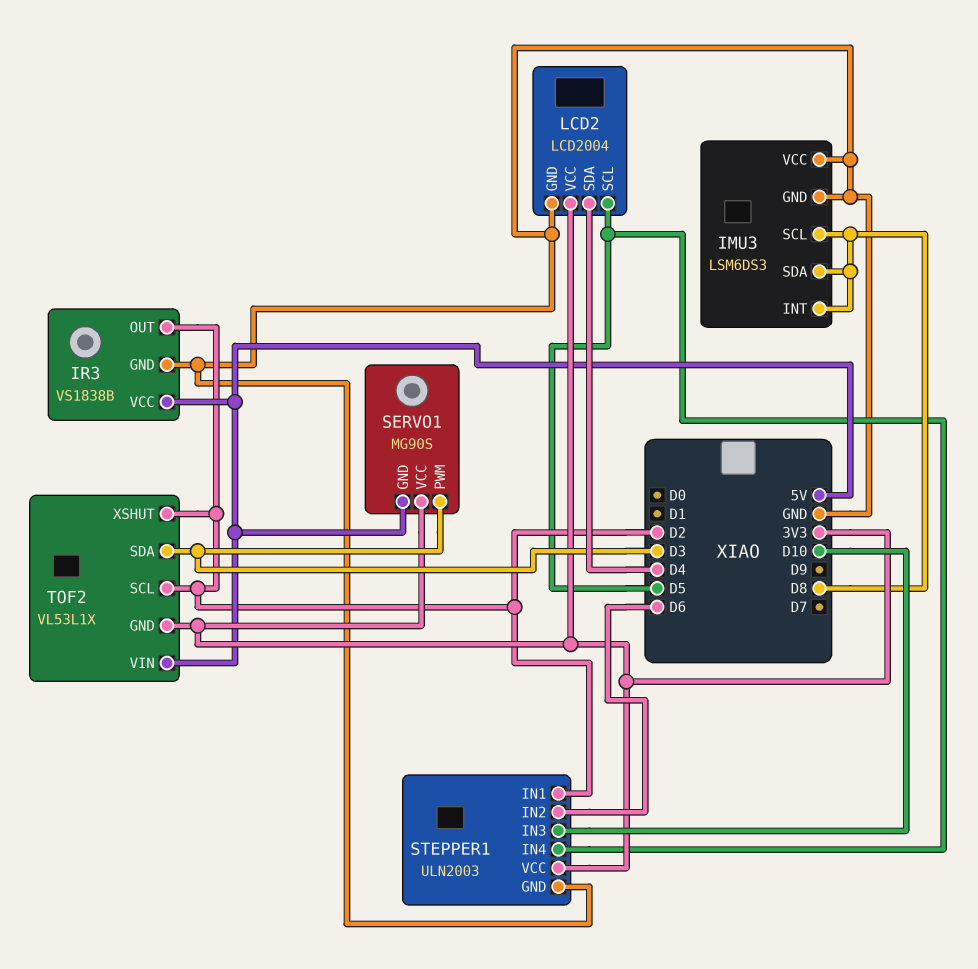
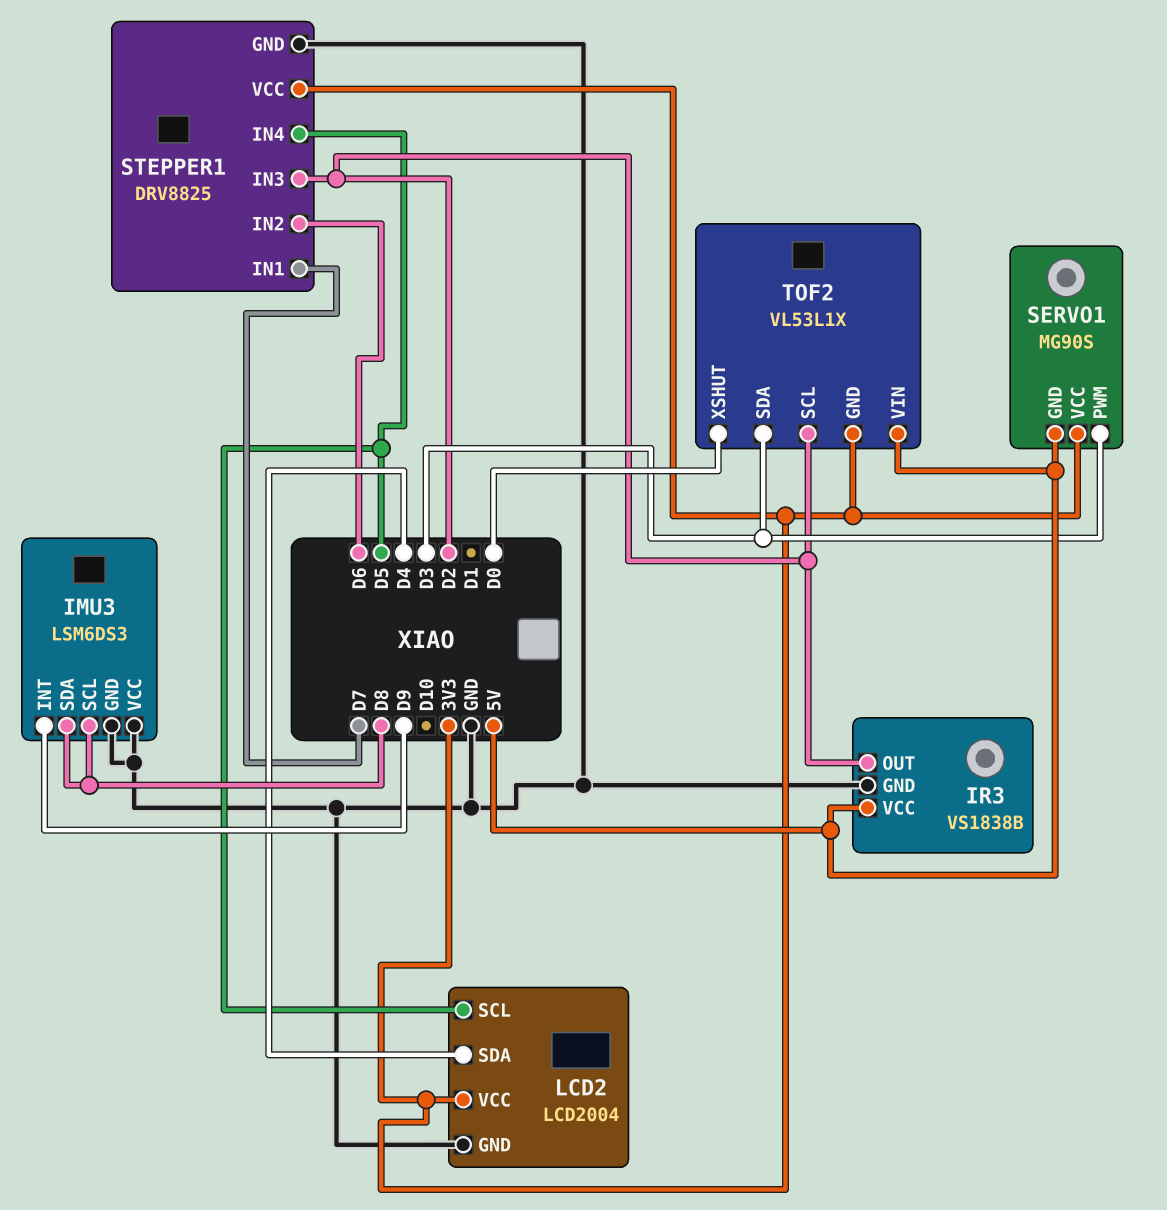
IMU3 pin INT: D8 -> D9
STEPPER1: ULN2003 -> DRV8825
STEPPER1 pin IN1: D2 -> D7
STEPPER1 pin IN3: D10 -> D2
TOF2 pin XSHUT: D2 -> D0

